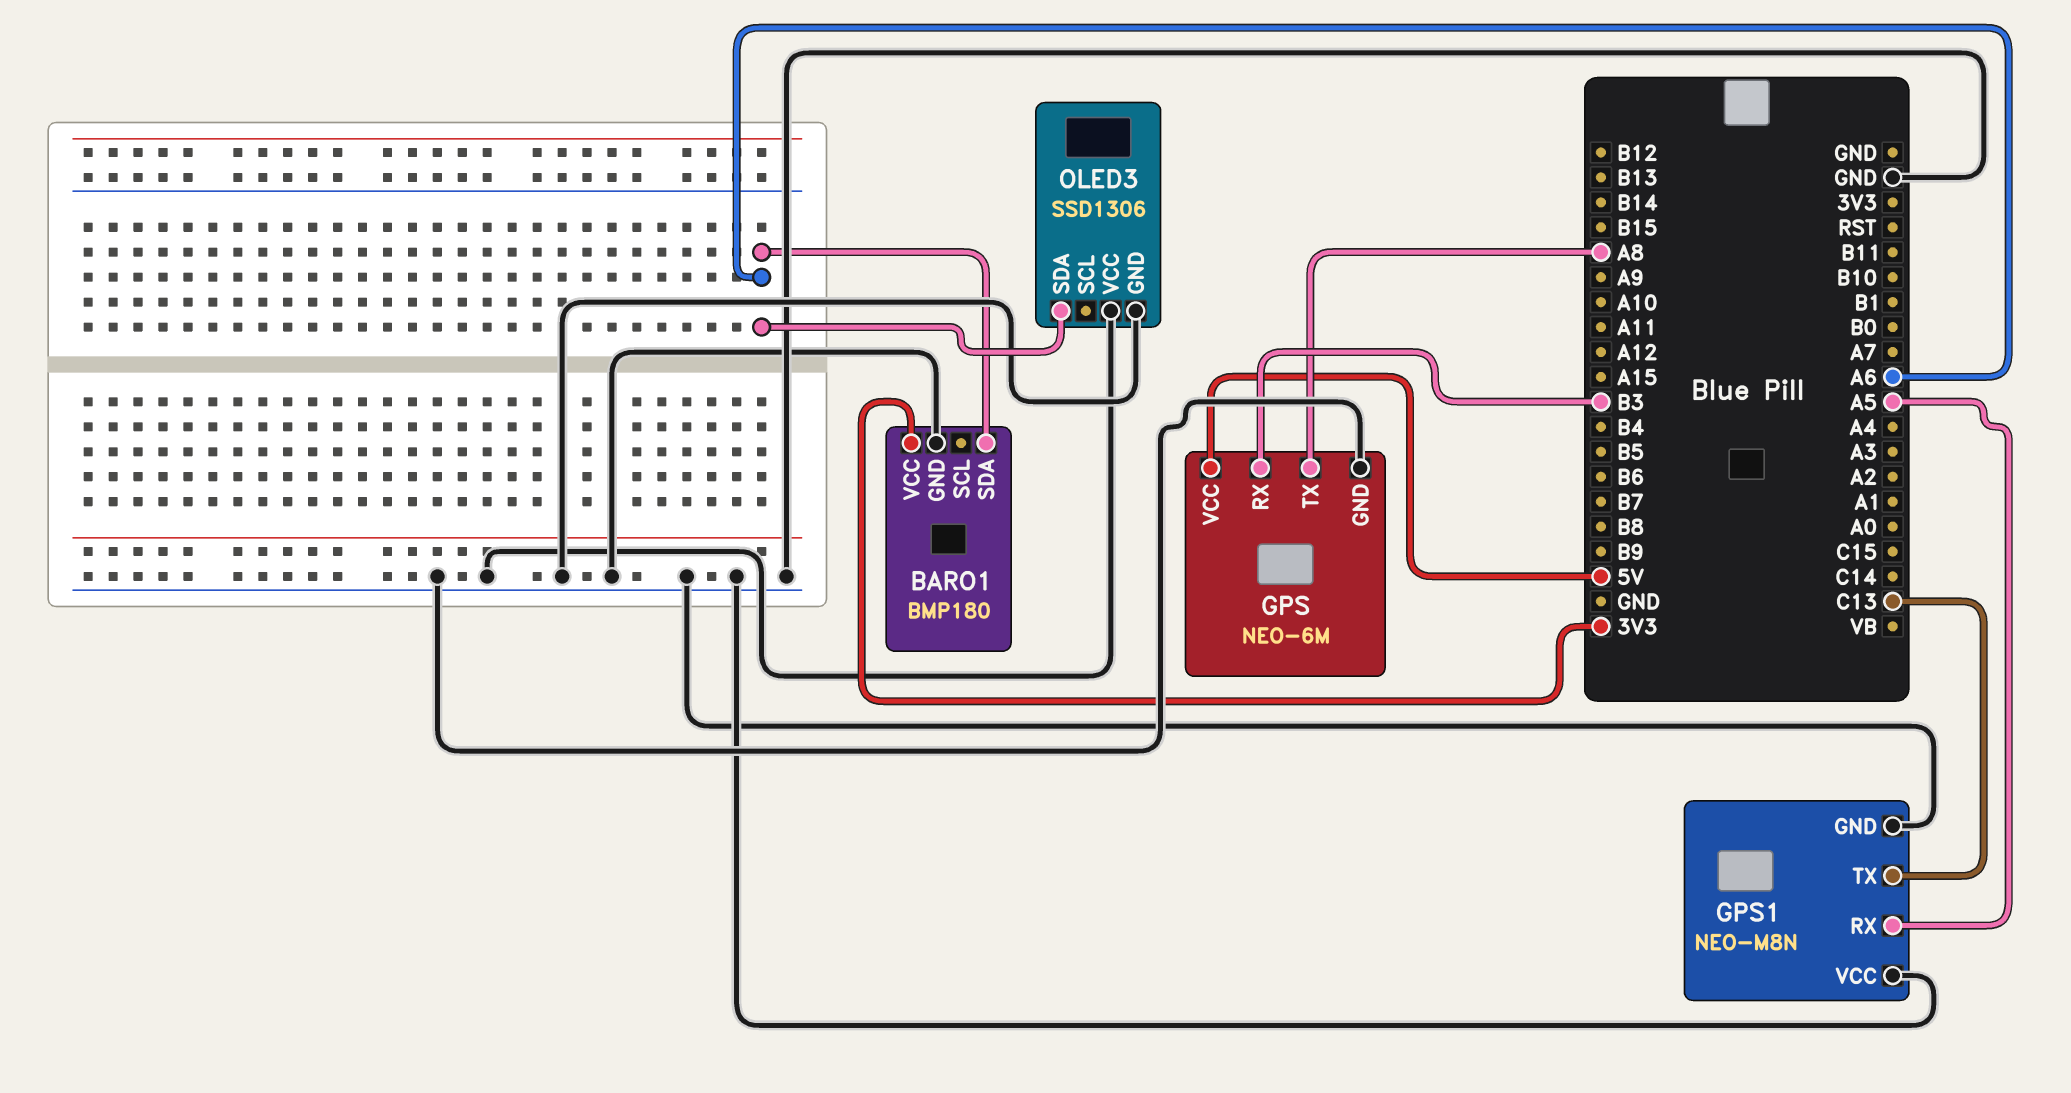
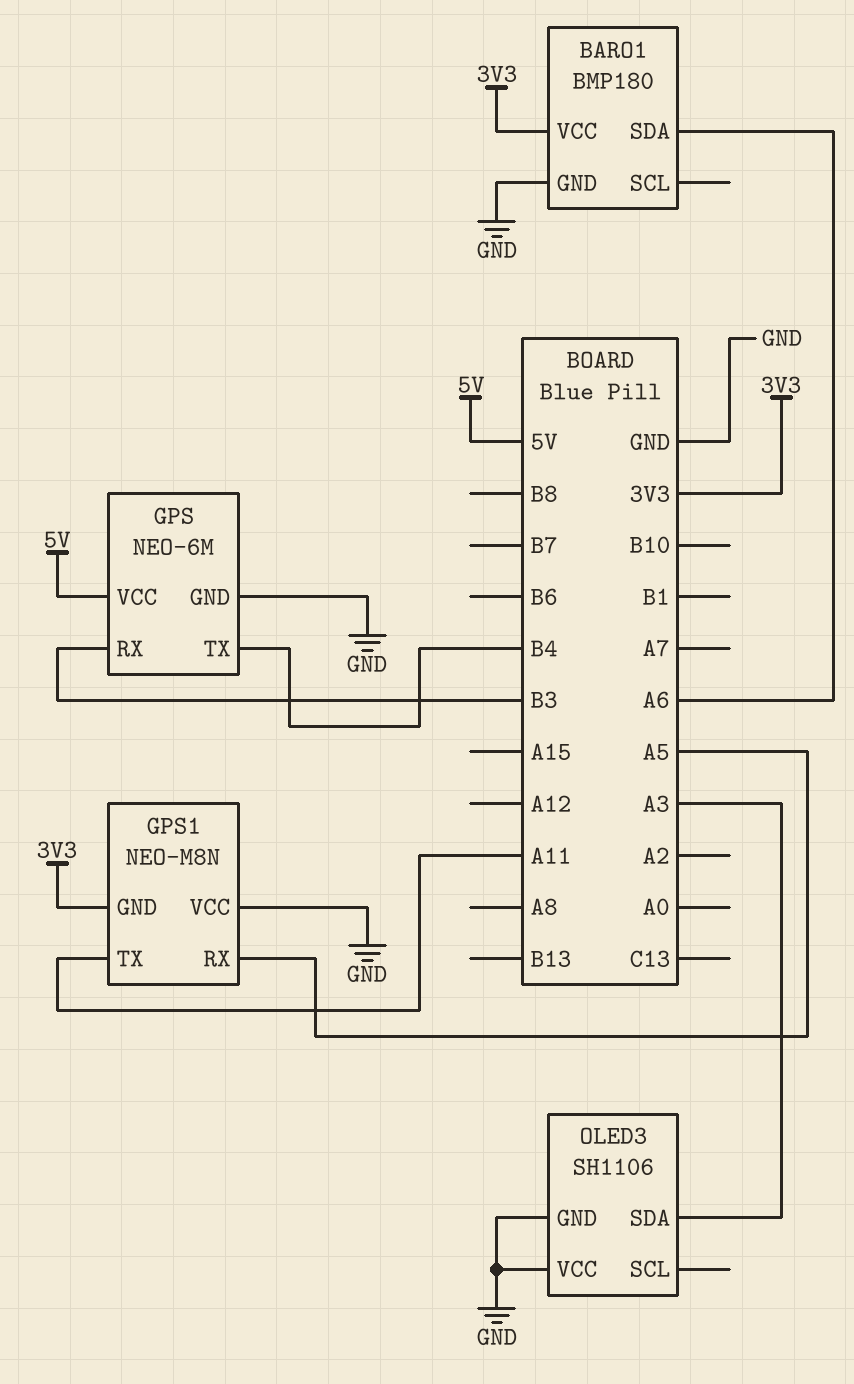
GPS pin TX: A8 -> B4
GPS1 pin GND: GND -> 3V3
GPS1 pin TX: C13 -> A11
OLED3: SSD1306 -> SH1106
OLED3 pin SDA: A6 -> A3

